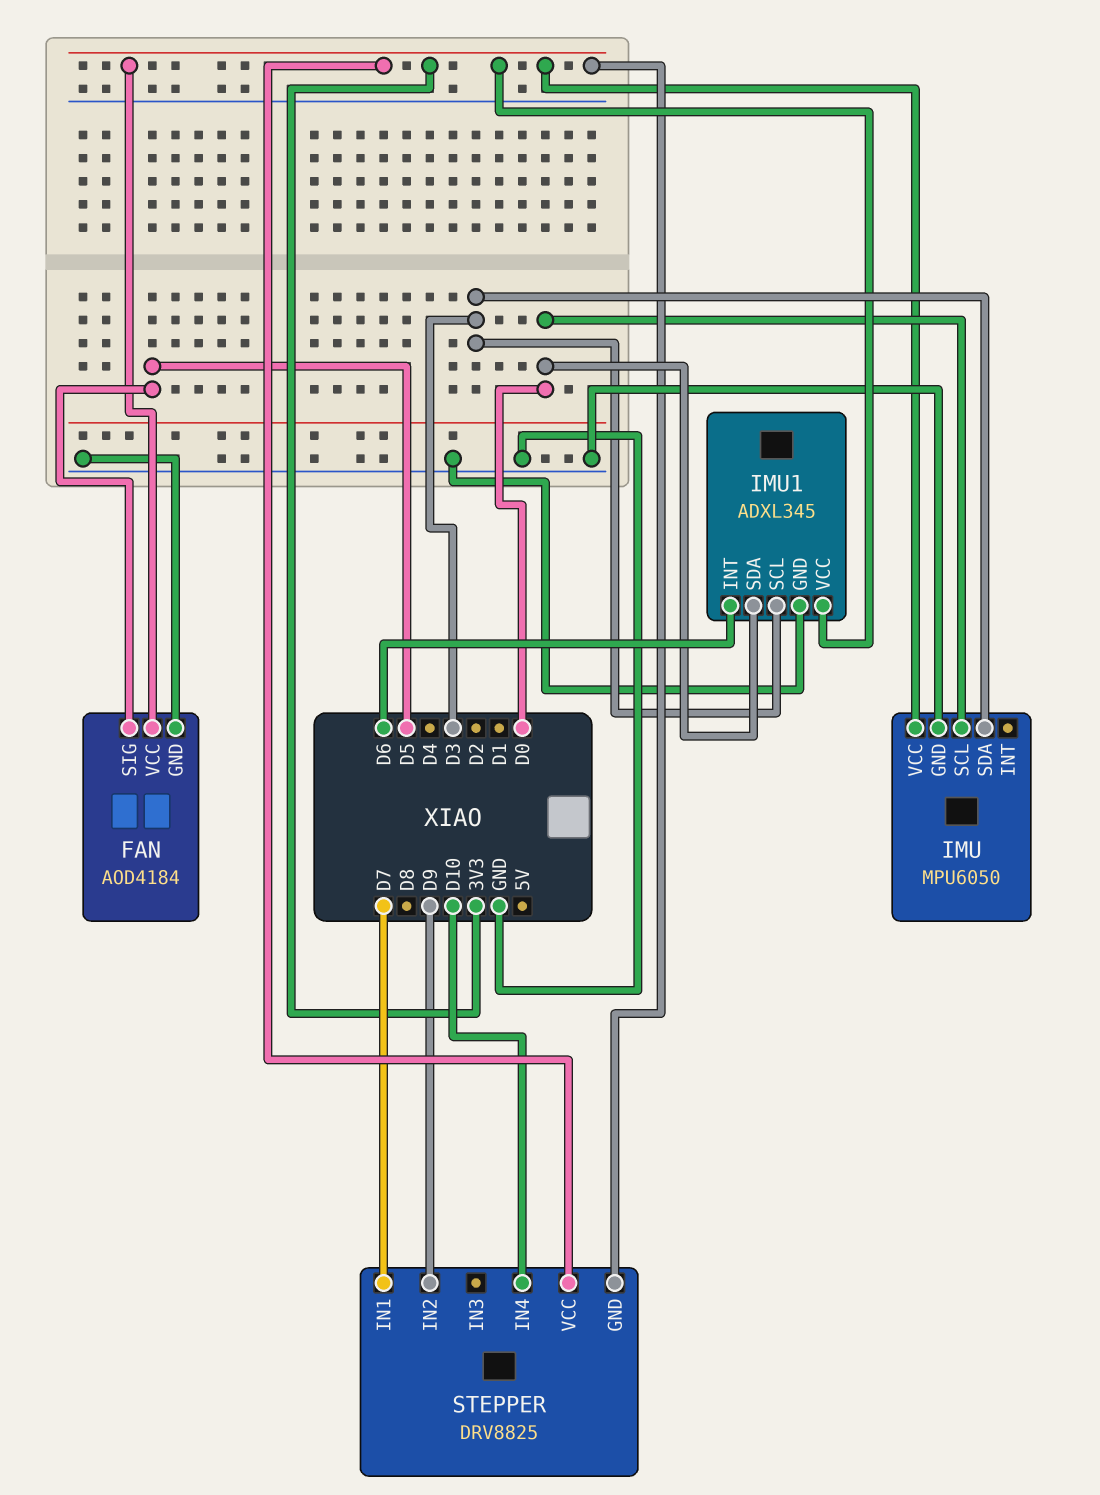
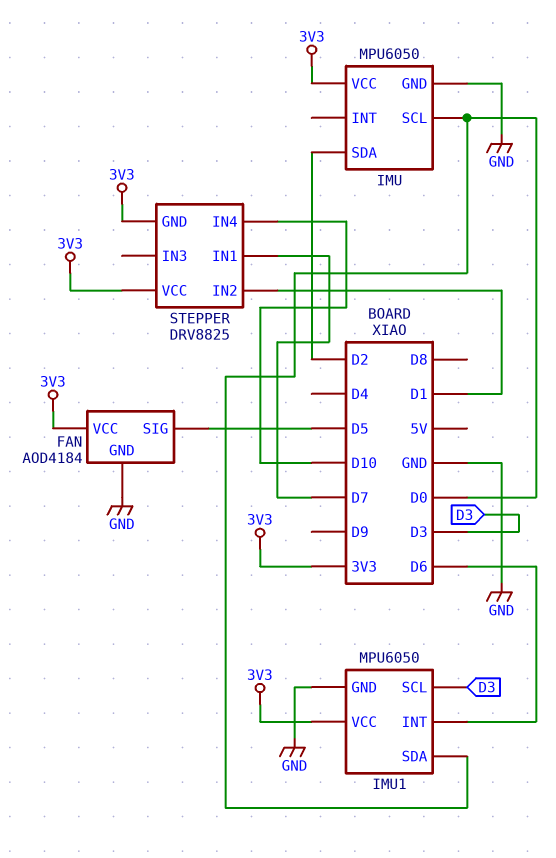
IMU pin SDA: D3 -> D2
IMU1: ADXL345 -> MPU6050
STEPPER pin IN2: D9 -> D1

